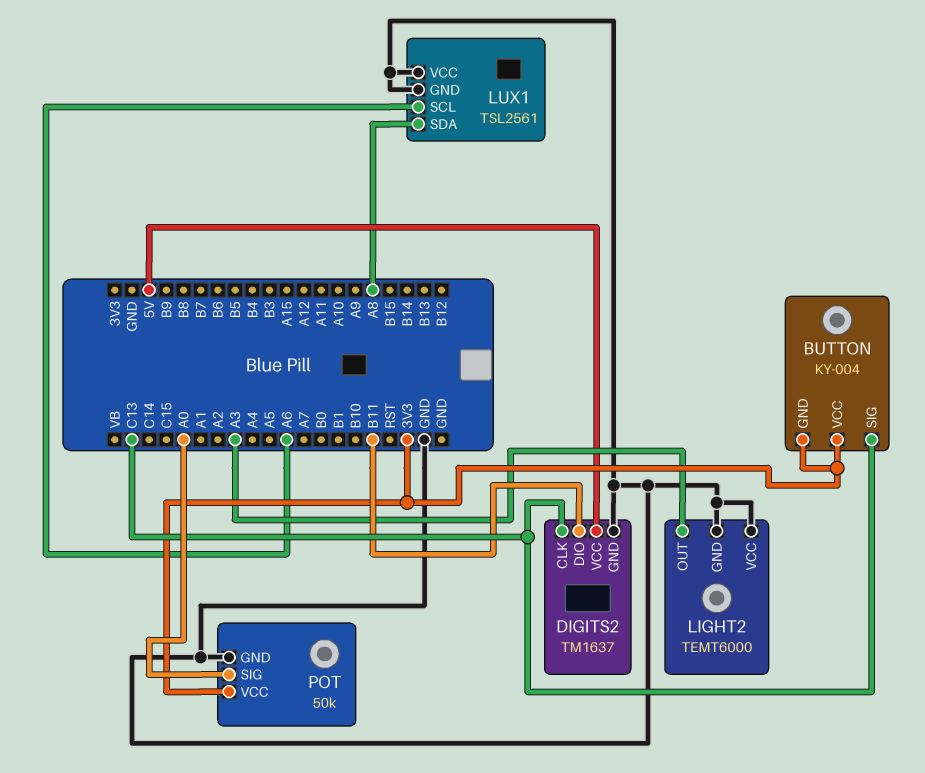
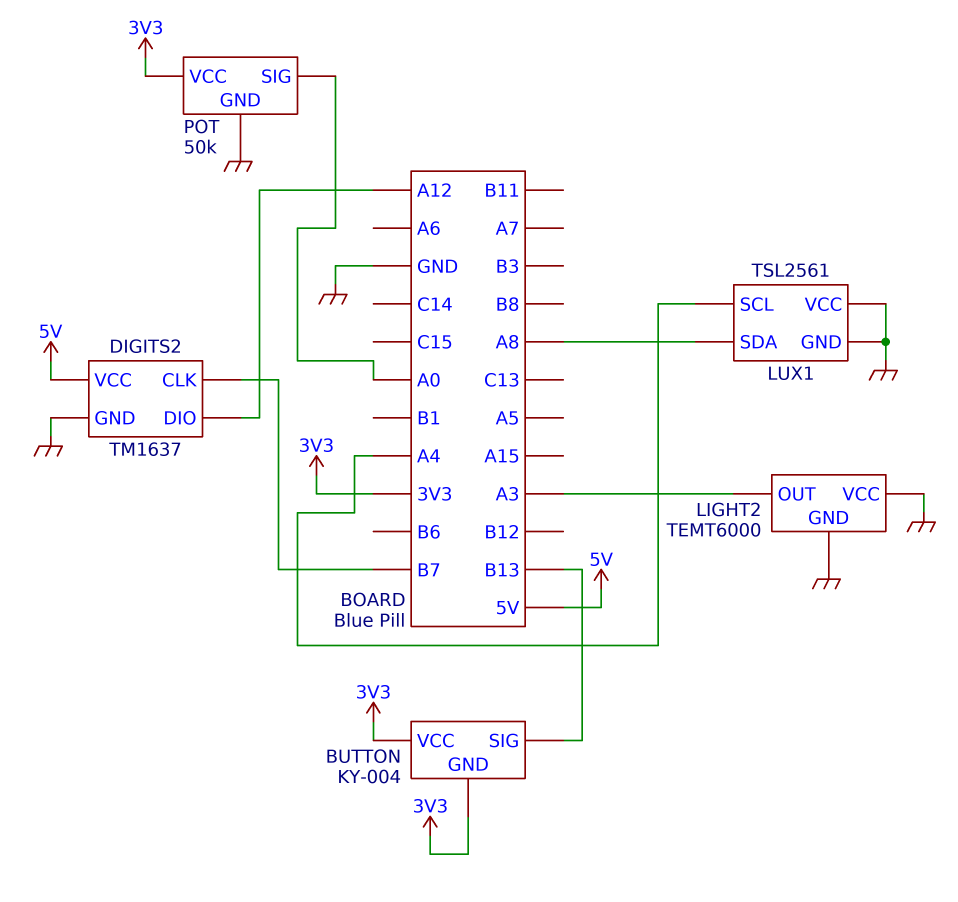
BUTTON pin SIG: C13 -> B13
DIGITS2 pin CLK: C13 -> B7
DIGITS2 pin DIO: B11 -> A12
LUX1 pin SCL: A6 -> A4

